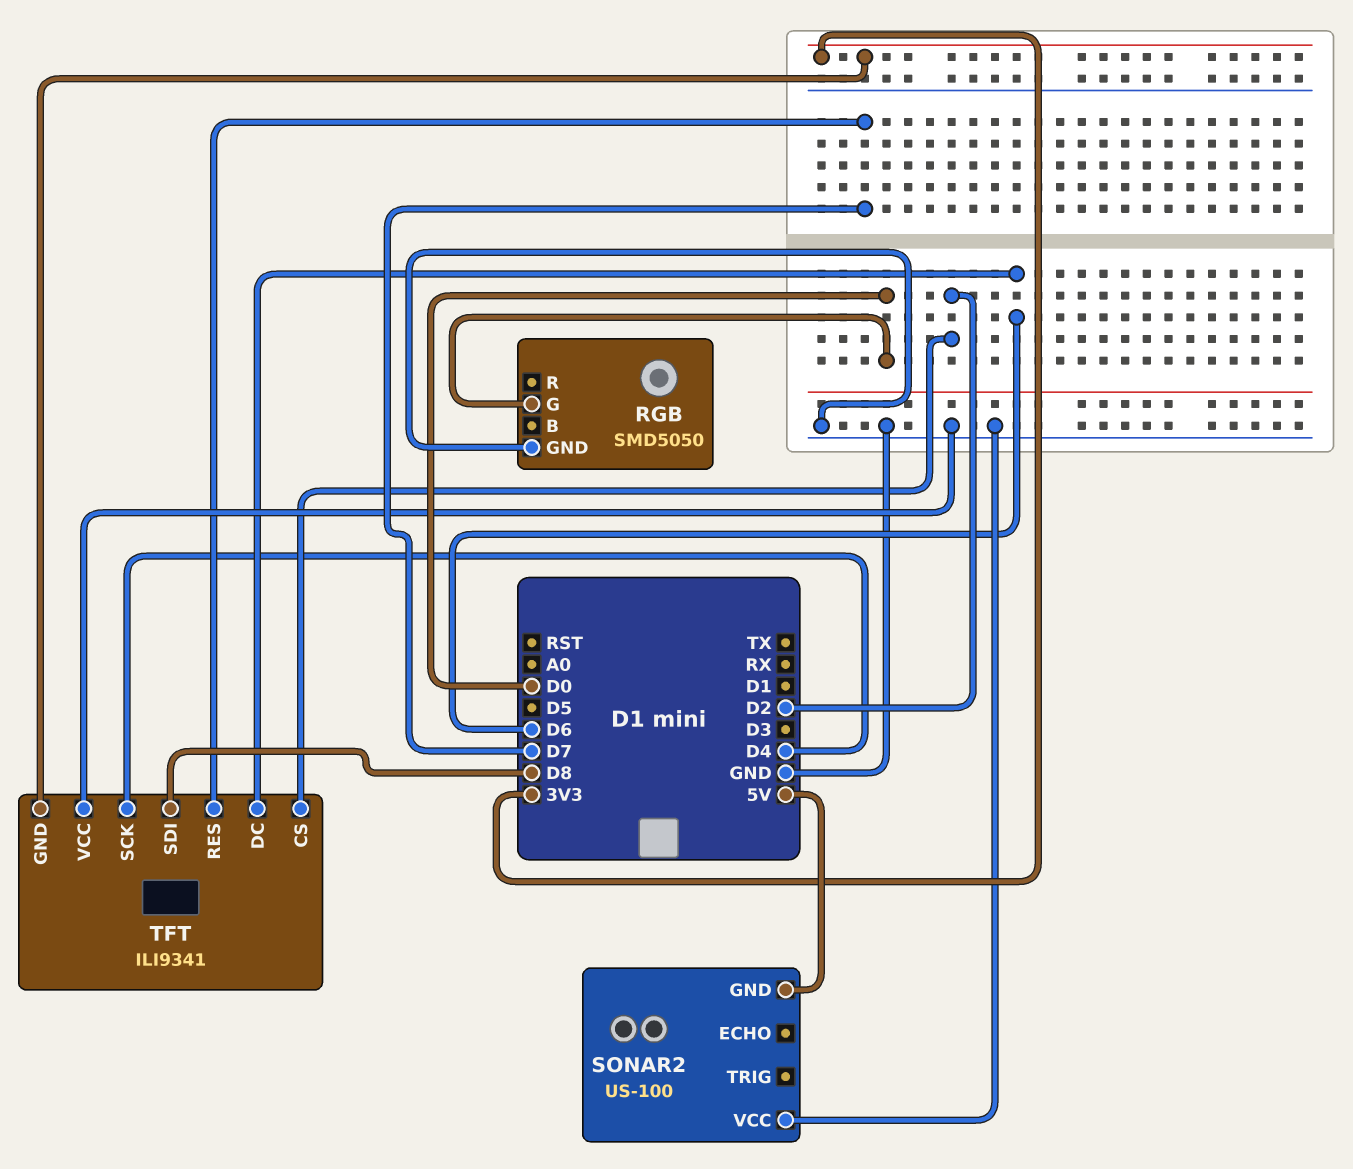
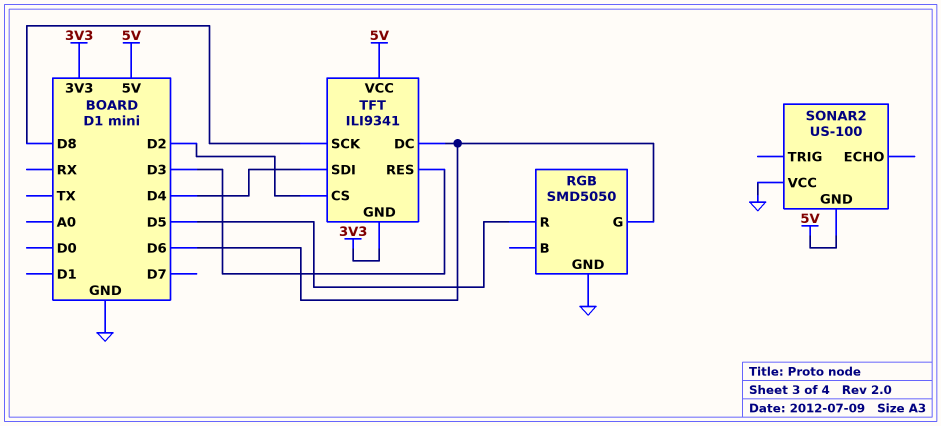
RGB pin G: D0 -> D6
RGB pin R: none -> D5
TFT pin RES: D7 -> D3
TFT pin SCK: D4 -> D8
TFT pin SDI: D8 -> D4
TFT pin VCC: GND -> 5V

